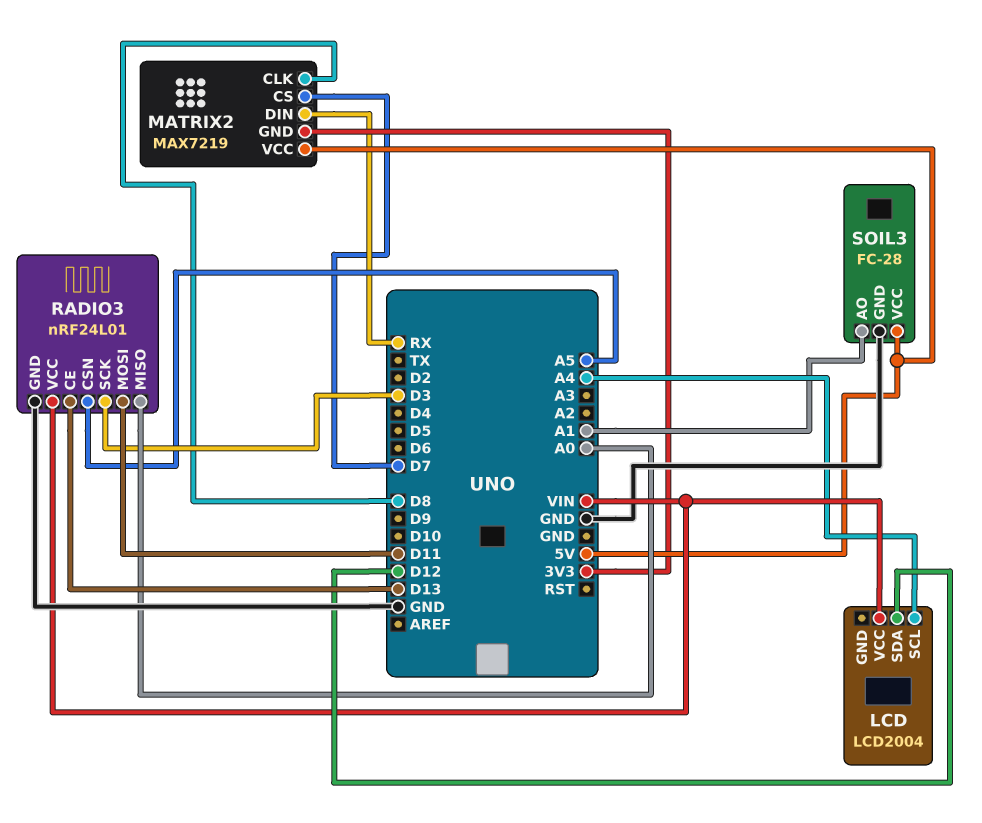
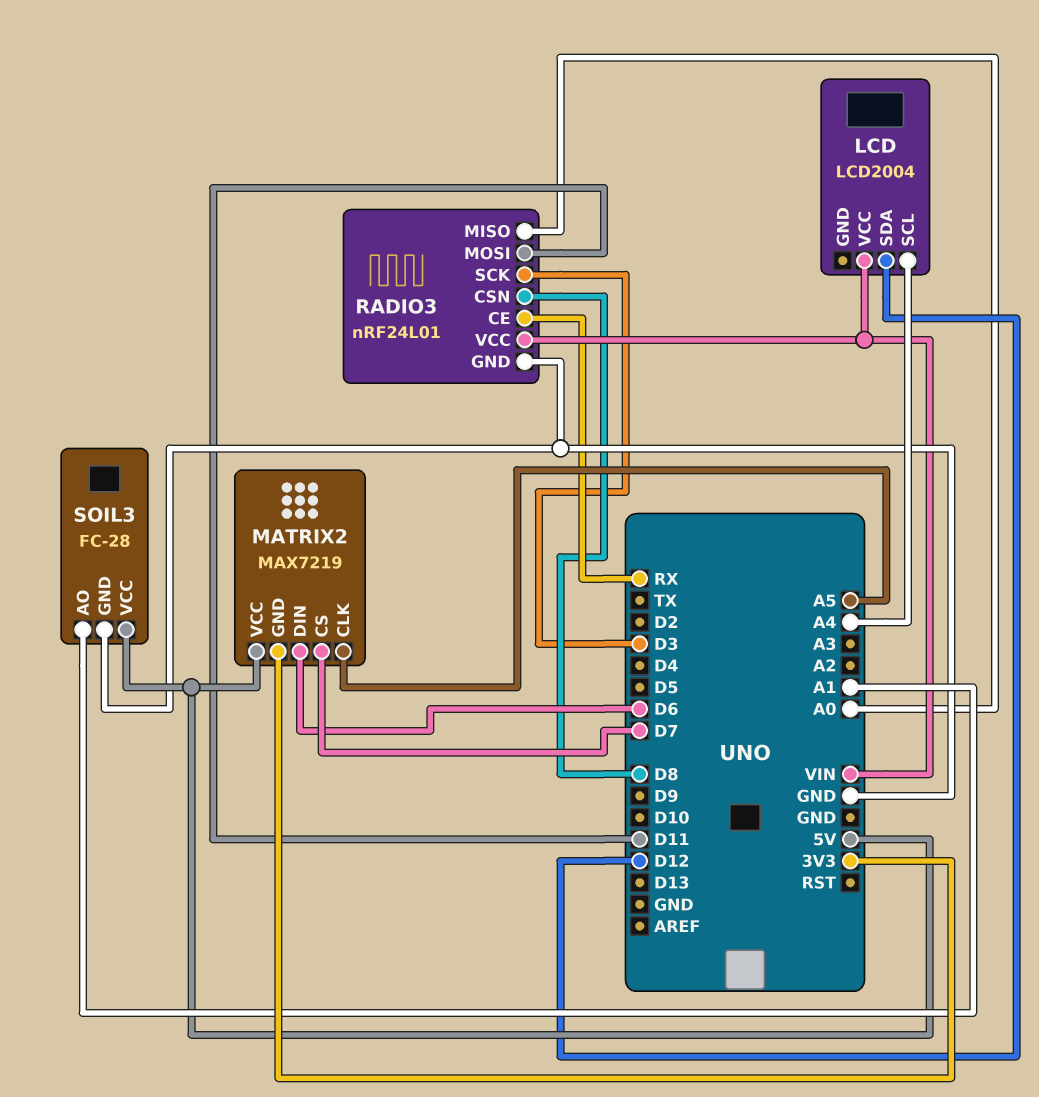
MATRIX2 pin CLK: D8 -> A5
MATRIX2 pin DIN: RX -> D6
RADIO3 pin CE: D13 -> RX
RADIO3 pin CSN: A5 -> D8

